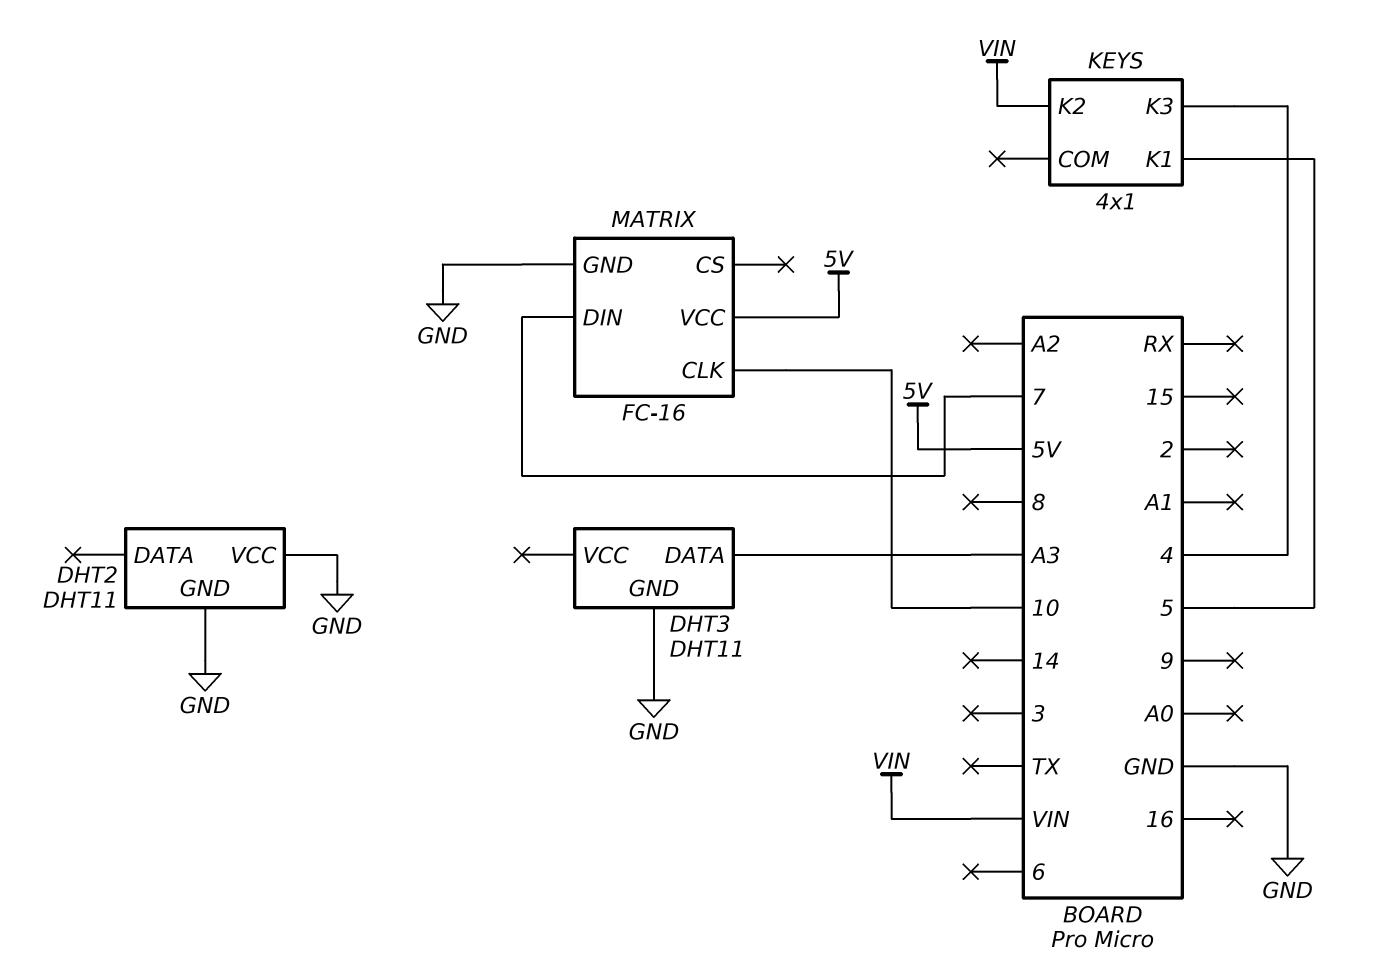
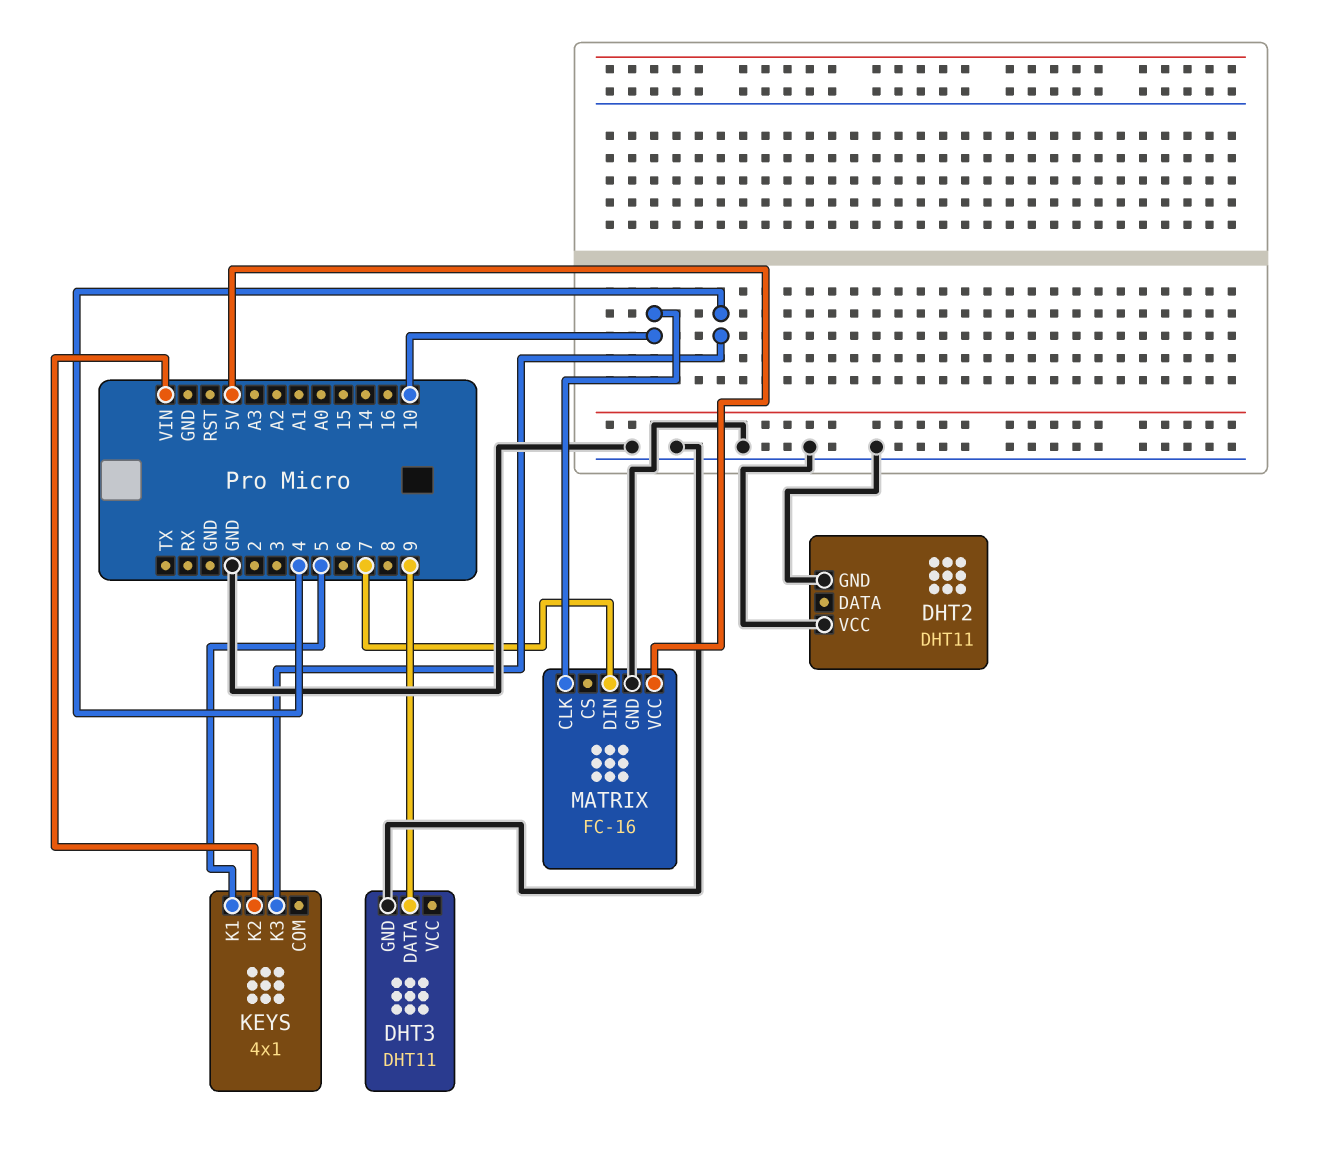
DHT3 pin DATA: A3 -> 9

